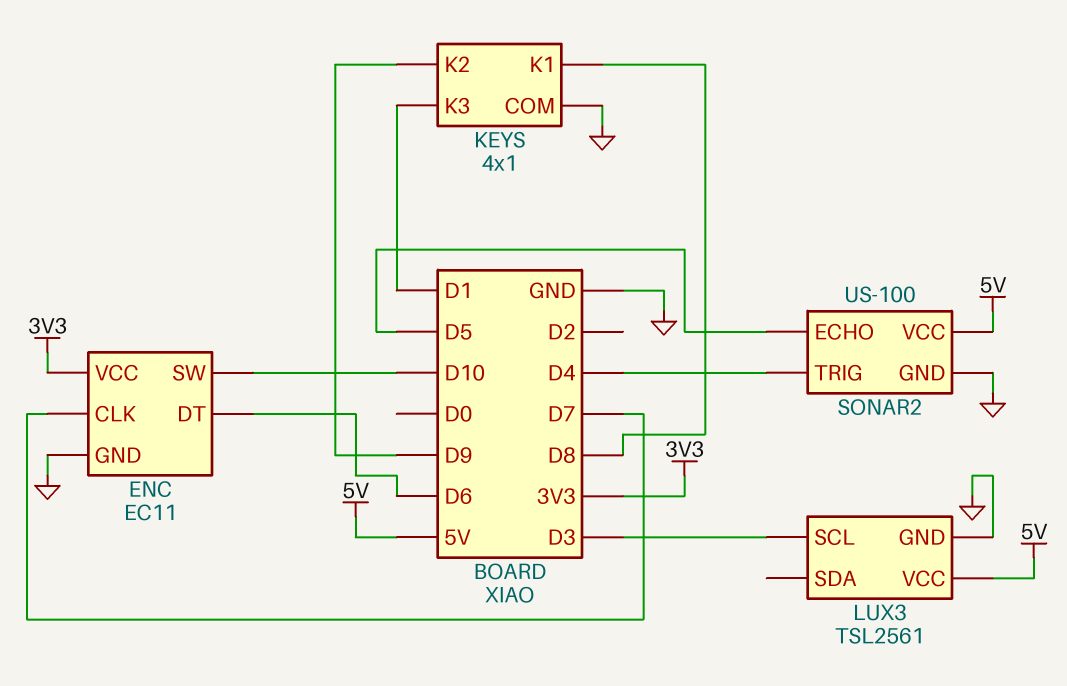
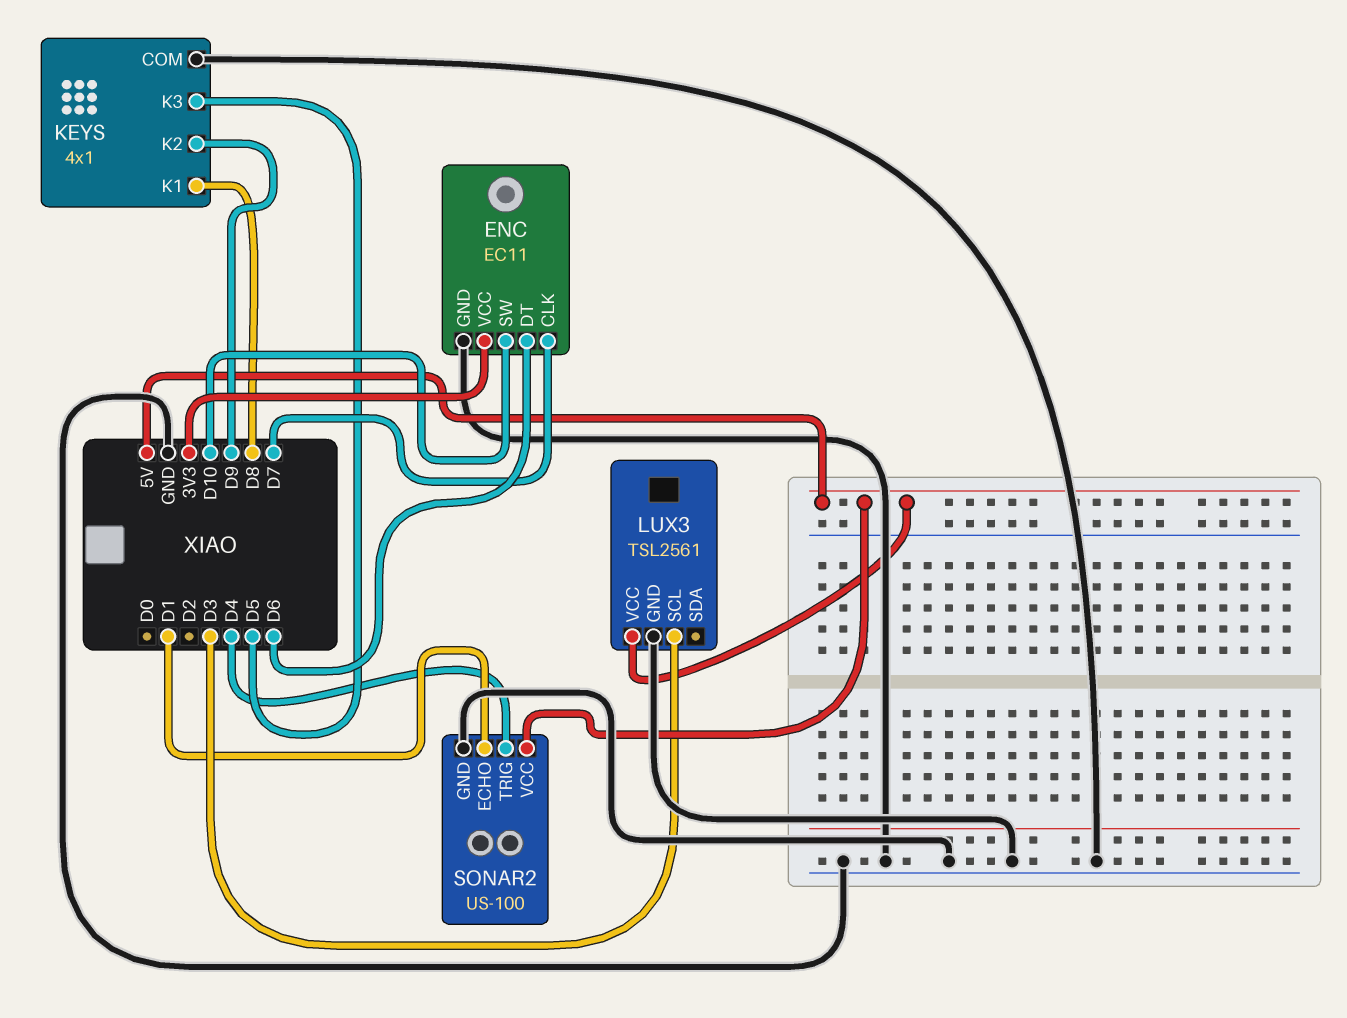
KEYS pin K3: D1 -> D5
SONAR2 pin ECHO: D5 -> D1

